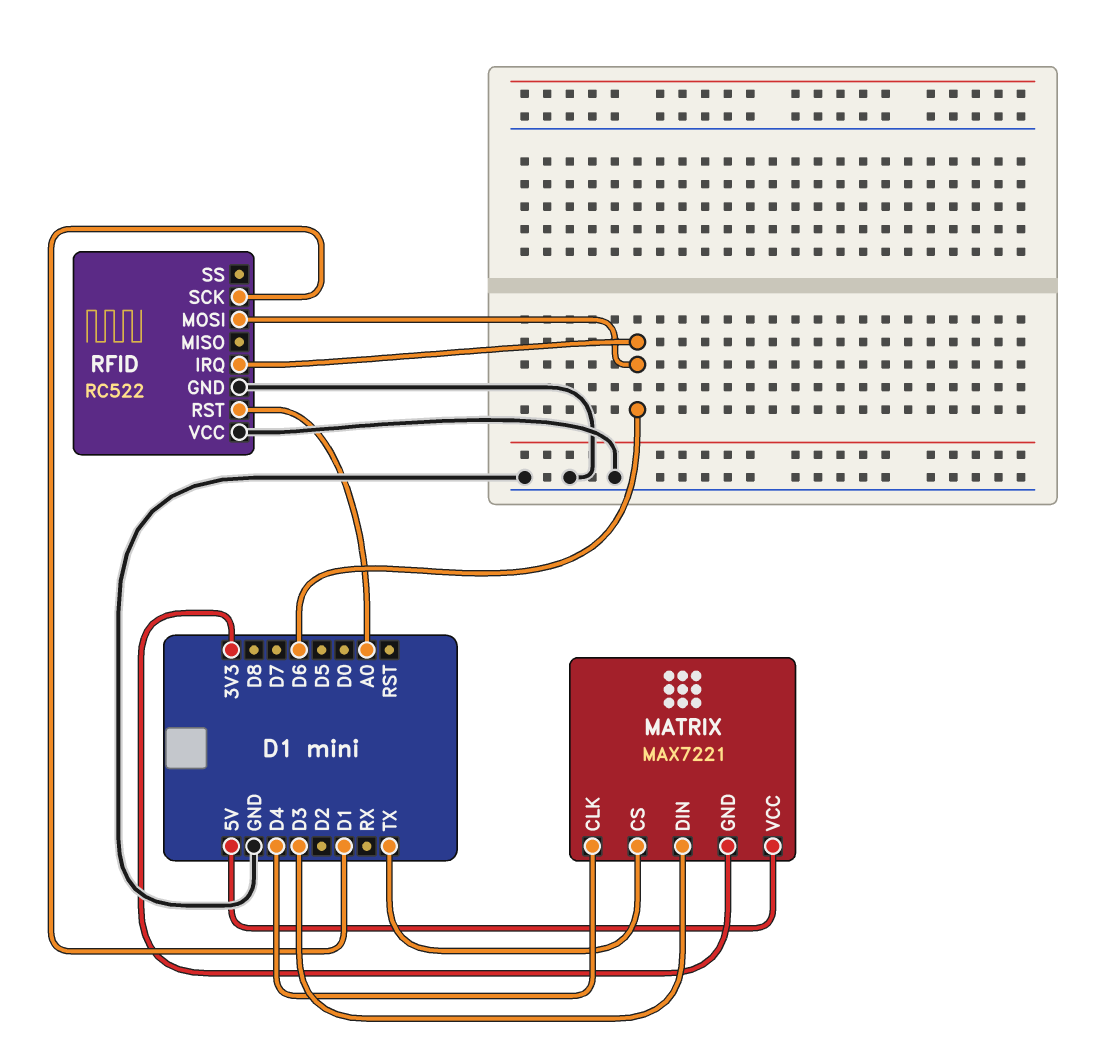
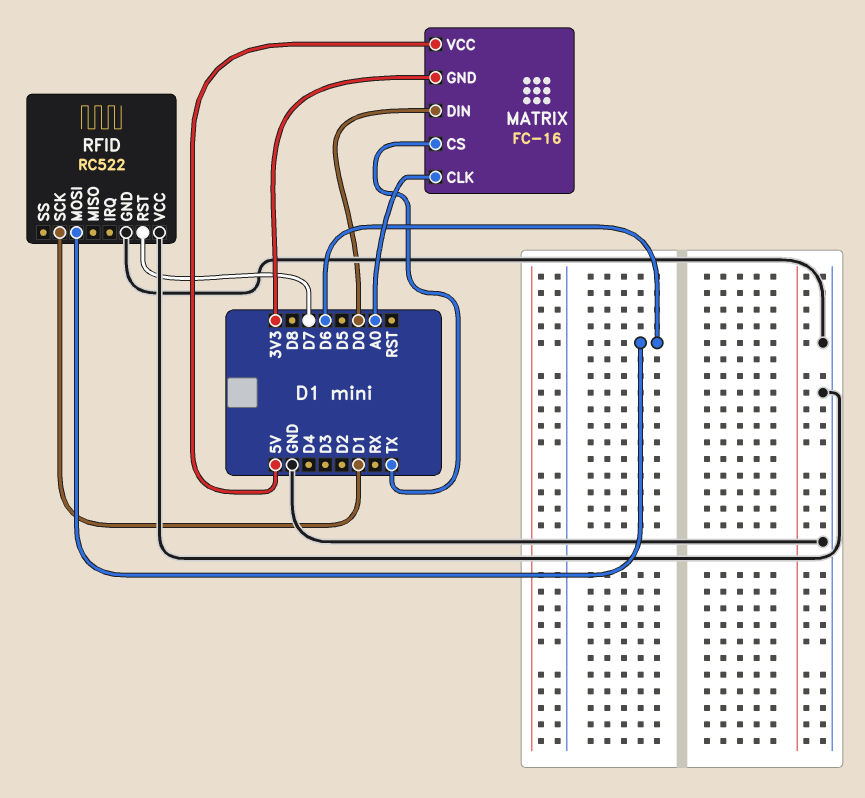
MATRIX: MAX7221 -> FC-16
MATRIX pin CLK: D4 -> A0
MATRIX pin DIN: D3 -> D0
RFID pin IRQ: D6 -> none
RFID pin RST: A0 -> D7

